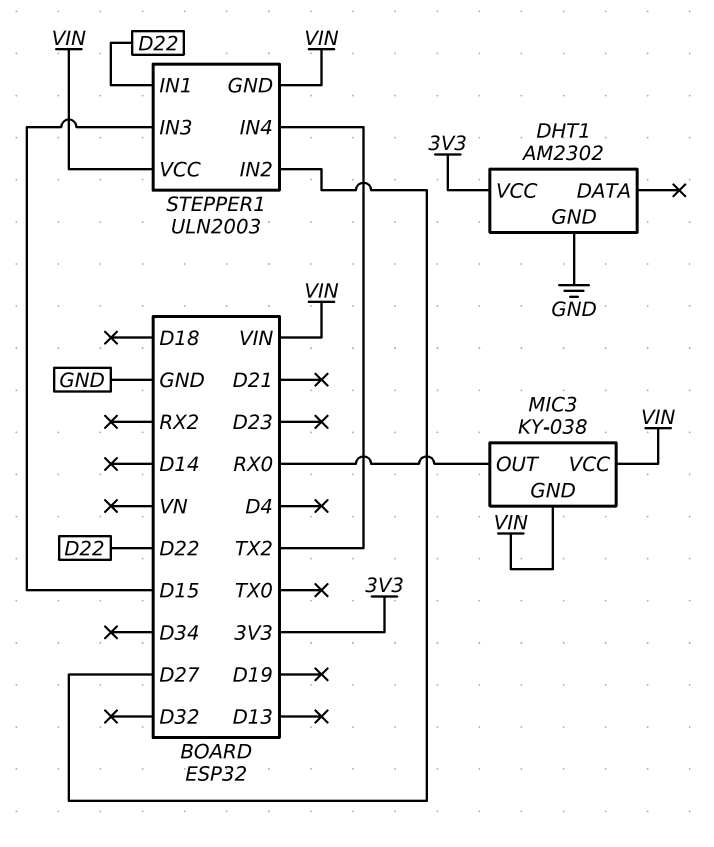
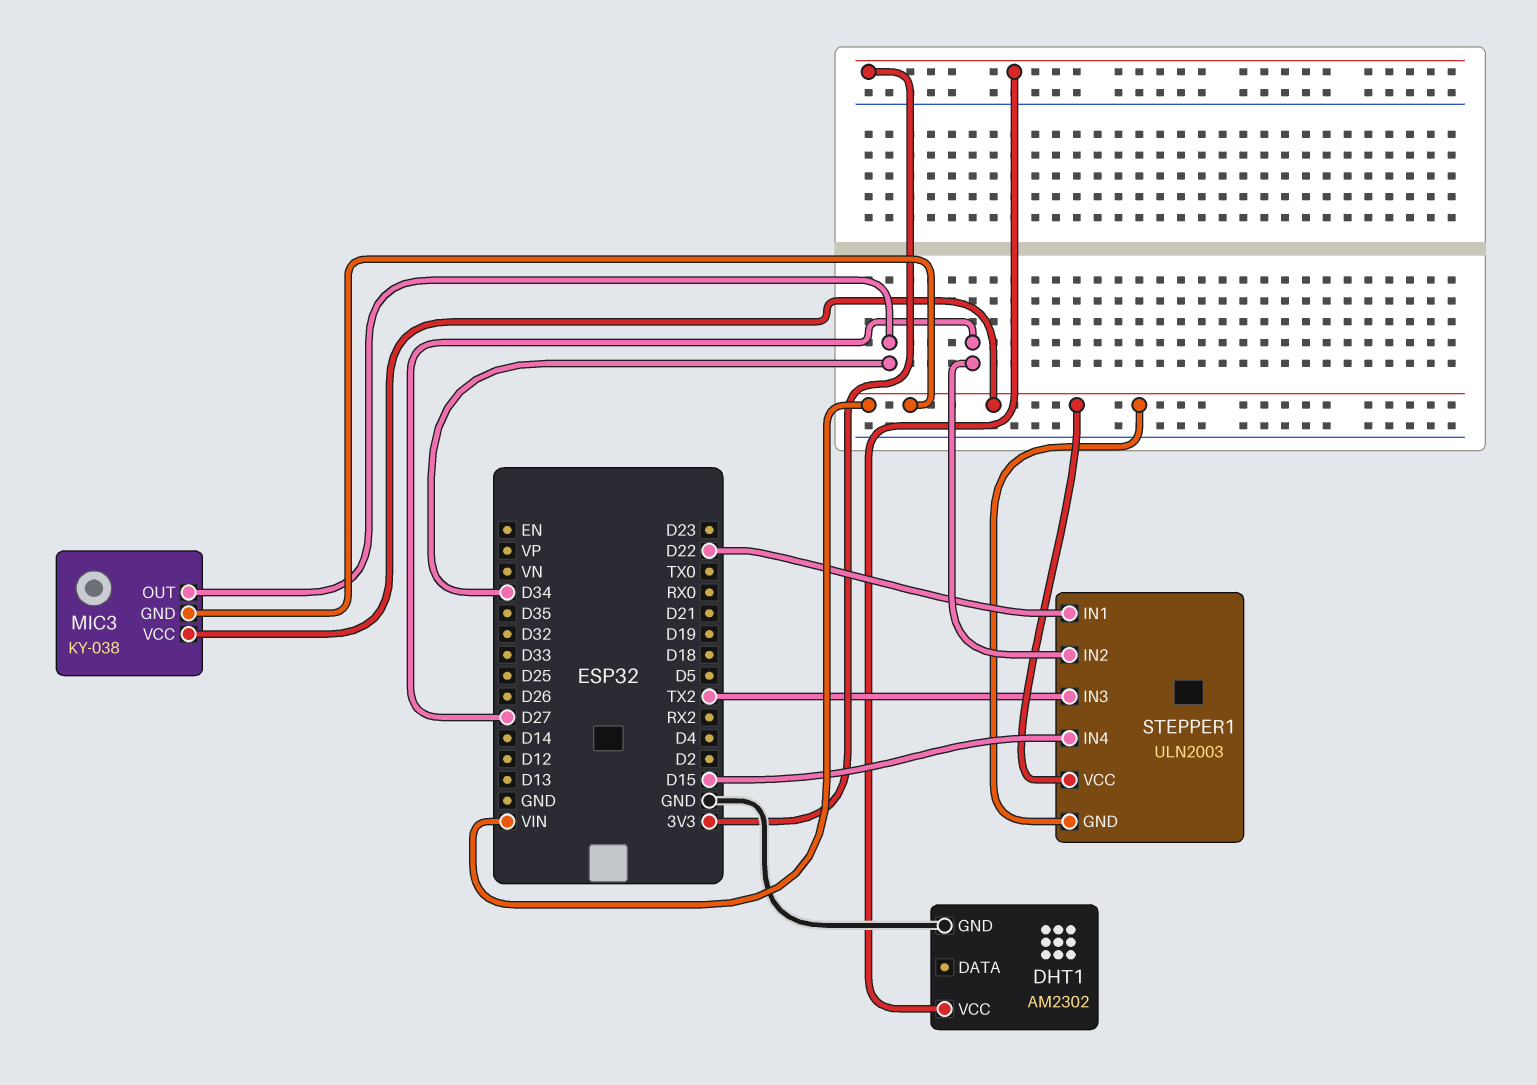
MIC3 pin OUT: RX0 -> D34
STEPPER1 pin IN3: D15 -> TX2
STEPPER1 pin IN4: TX2 -> D15

